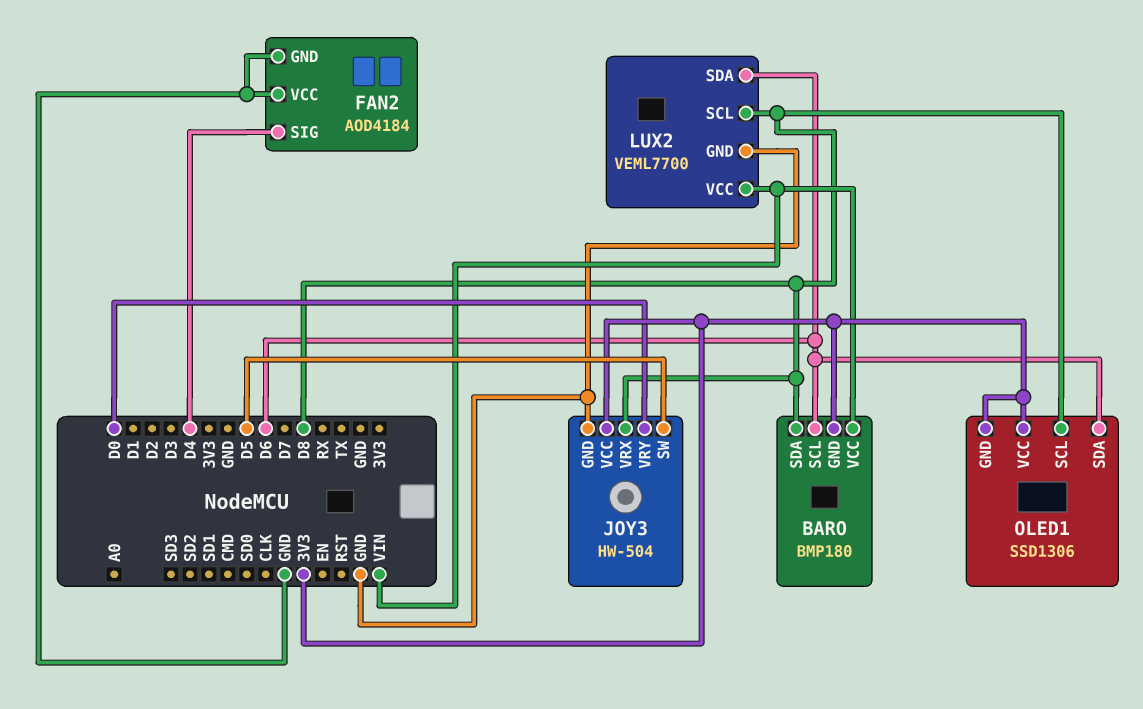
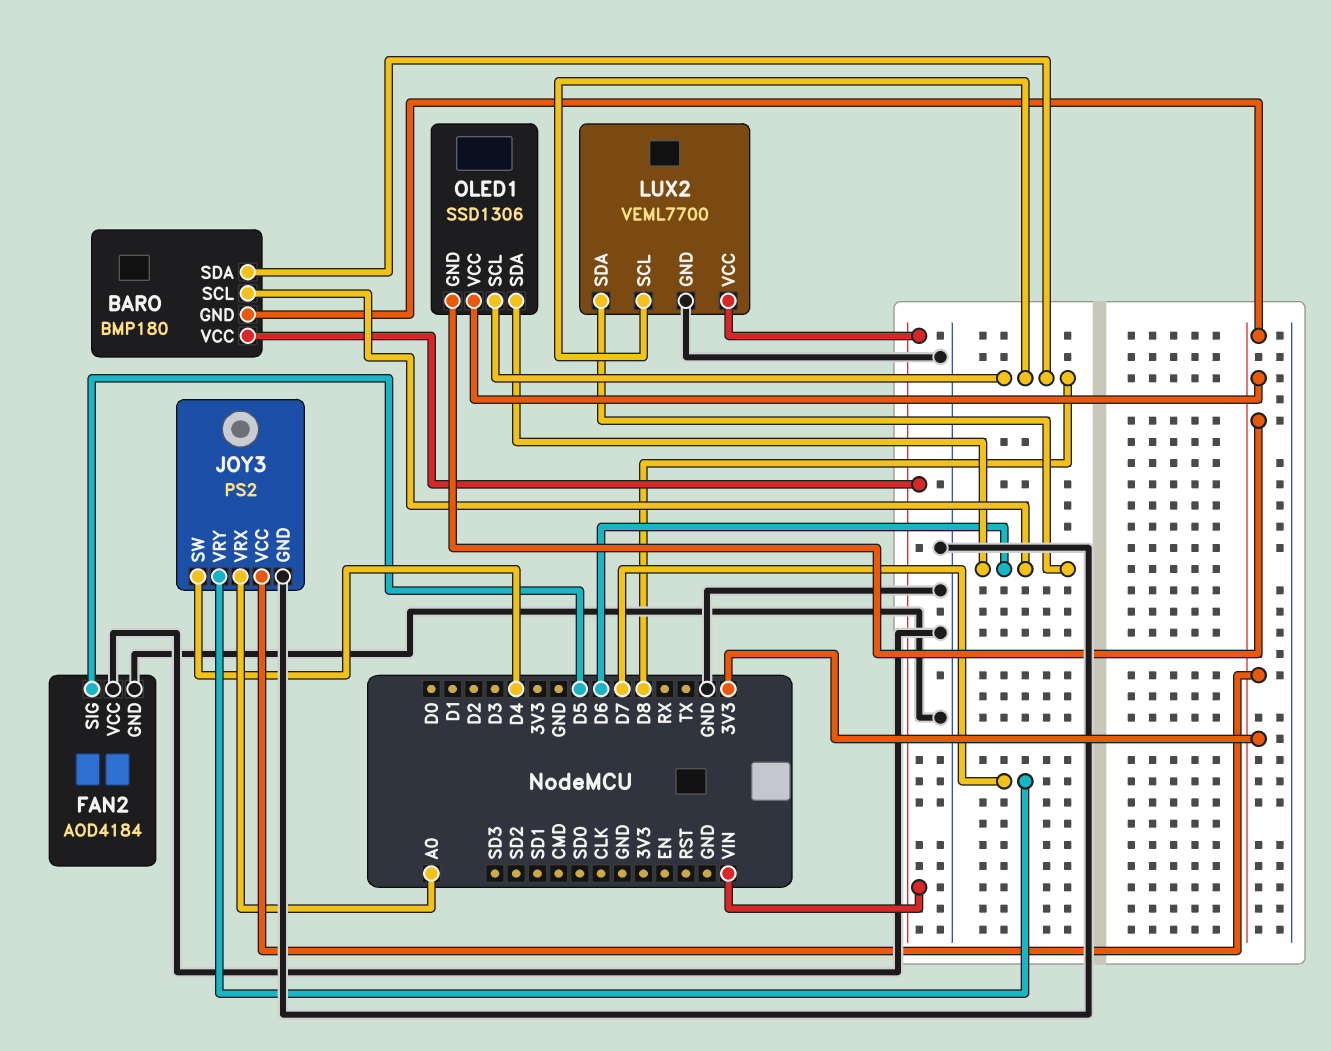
FAN2 pin SIG: D4 -> D5
JOY3: HW-504 -> PS2
JOY3 pin SW: D5 -> D4
JOY3 pin VRX: D8 -> A0
JOY3 pin VRY: D0 -> D7

